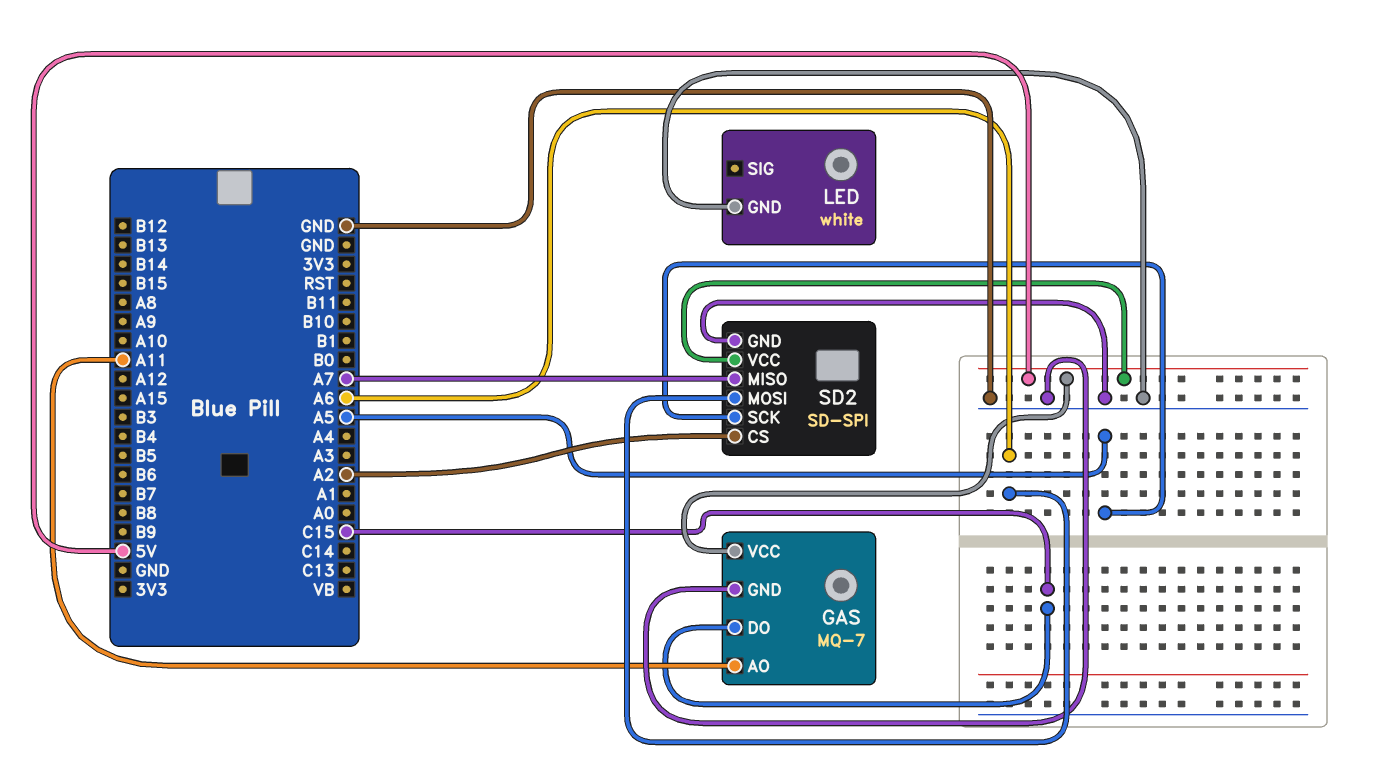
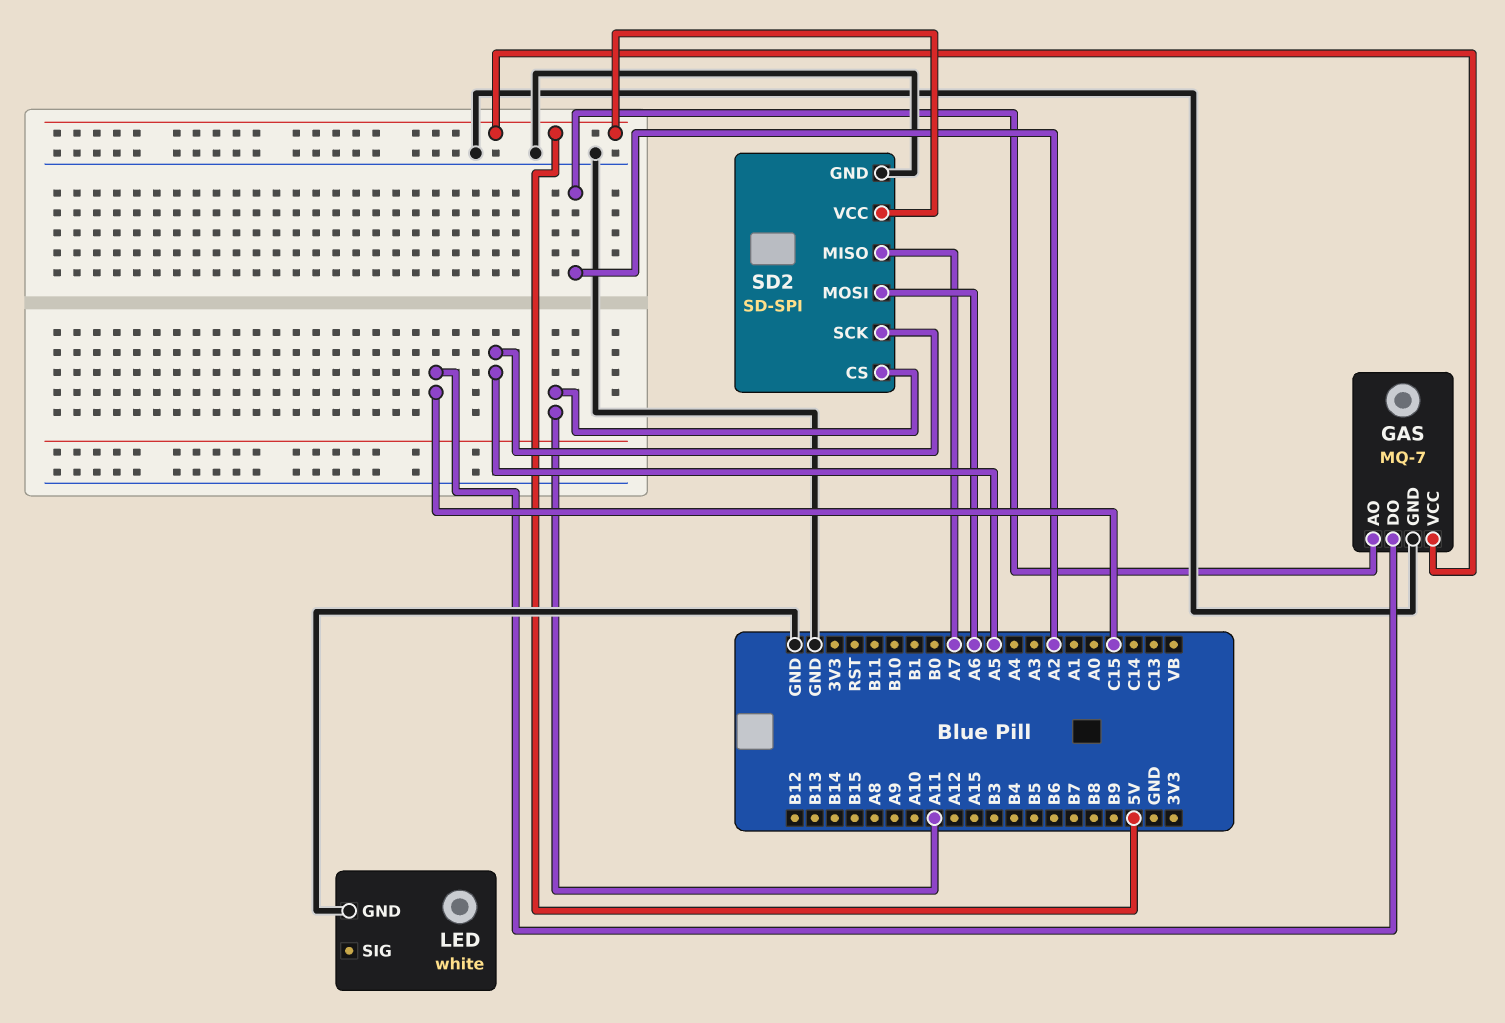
GAS pin AO: A11 -> A2
SD2 pin CS: A2 -> A11

